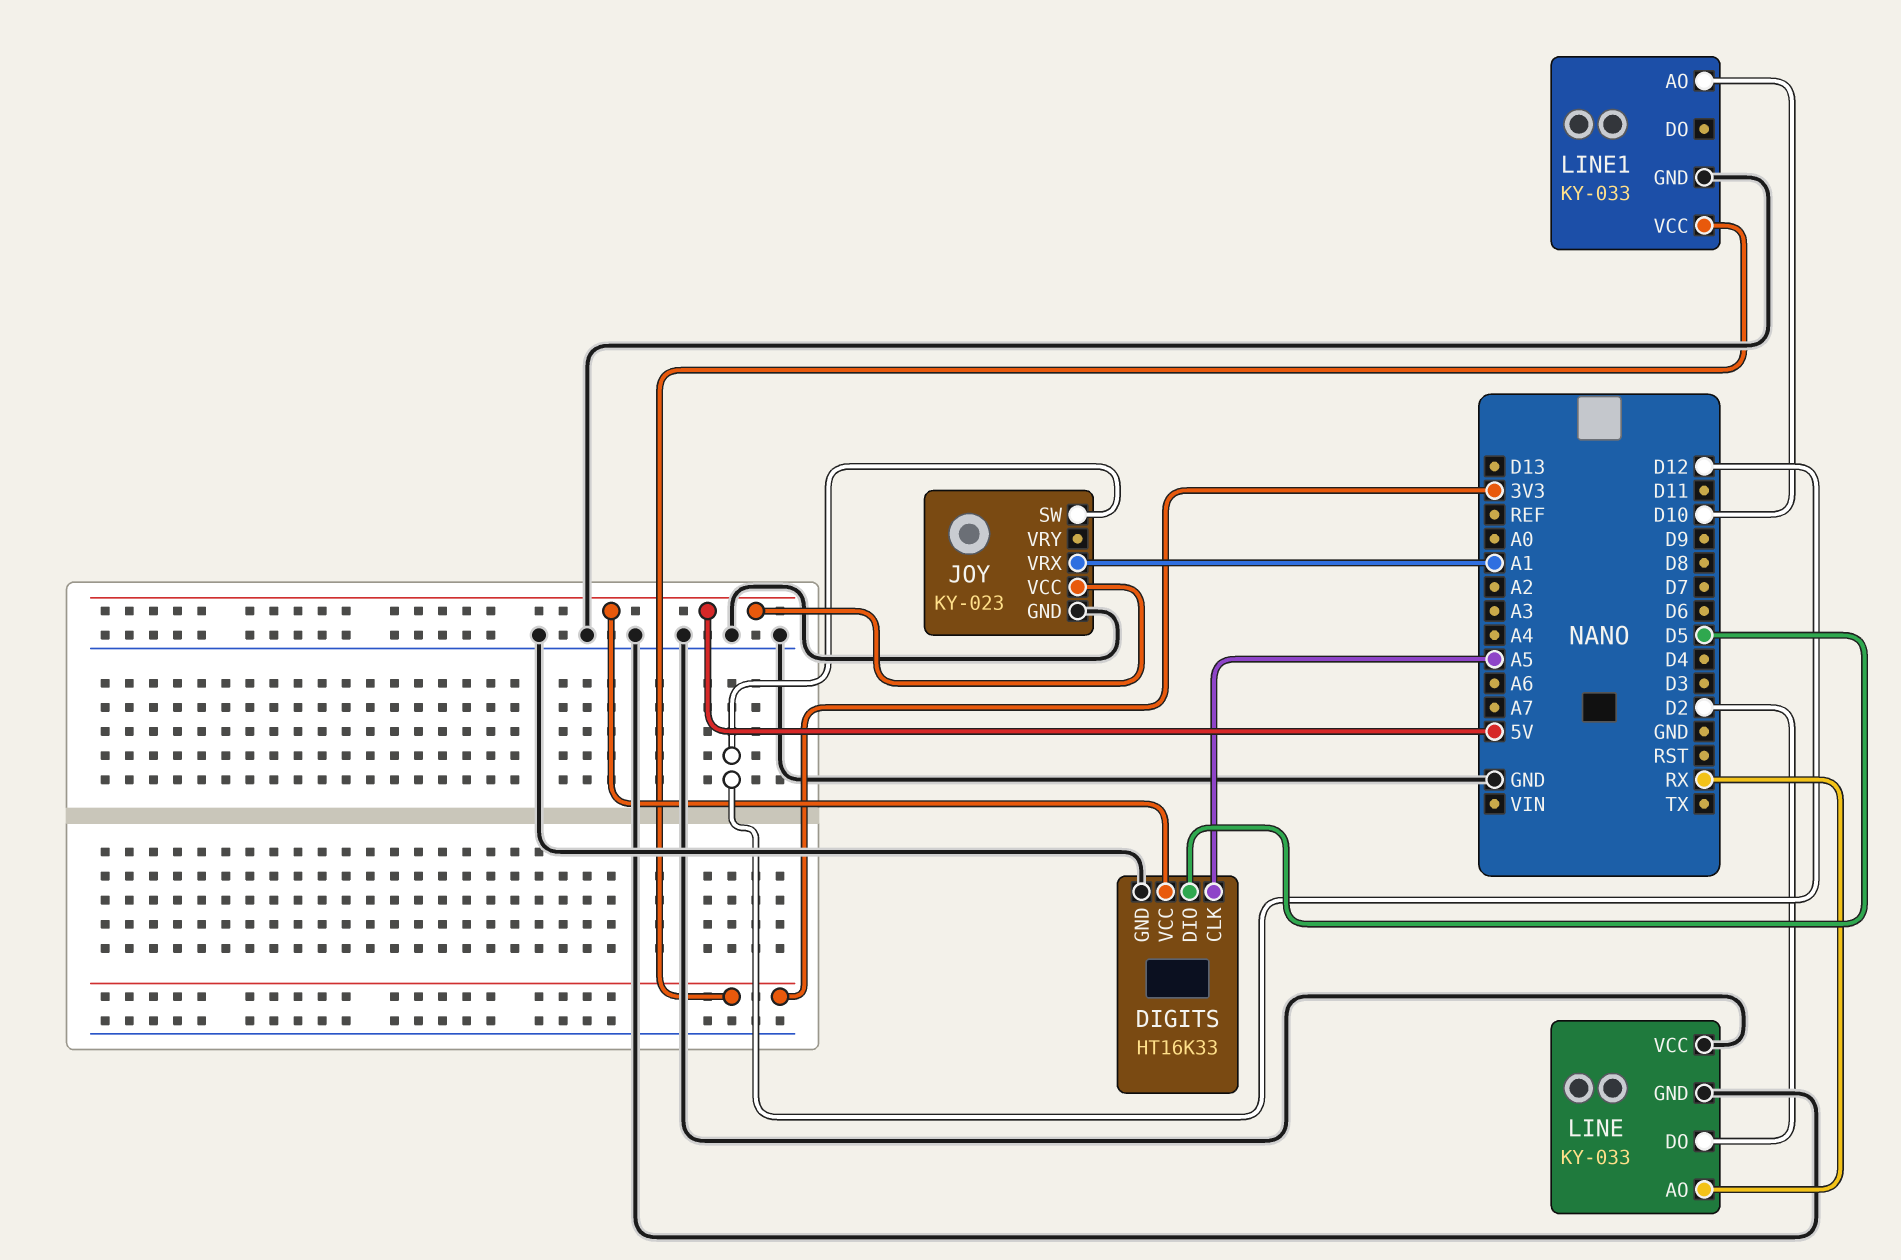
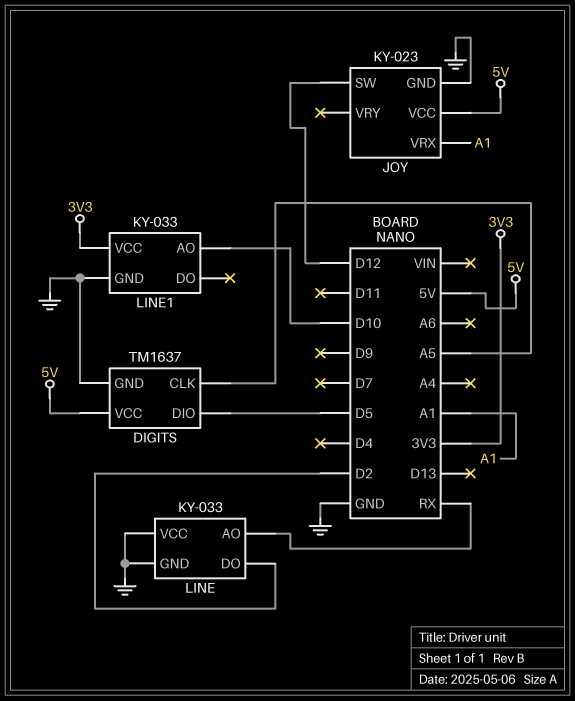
DIGITS: HT16K33 -> TM1637

